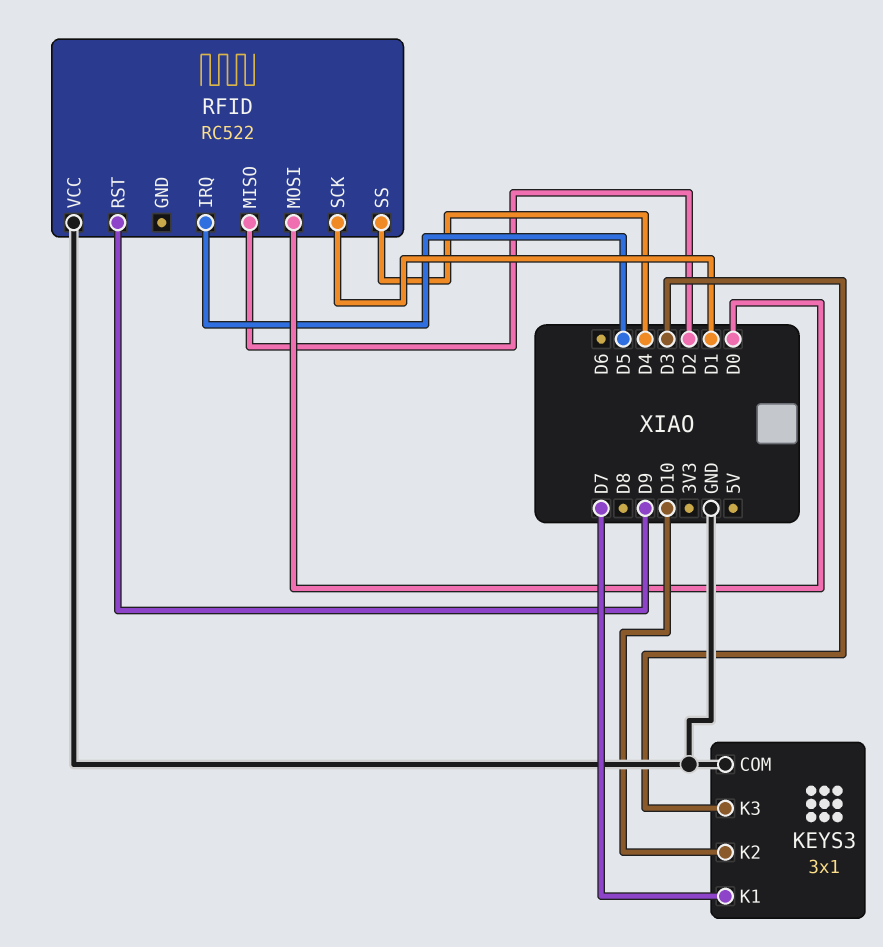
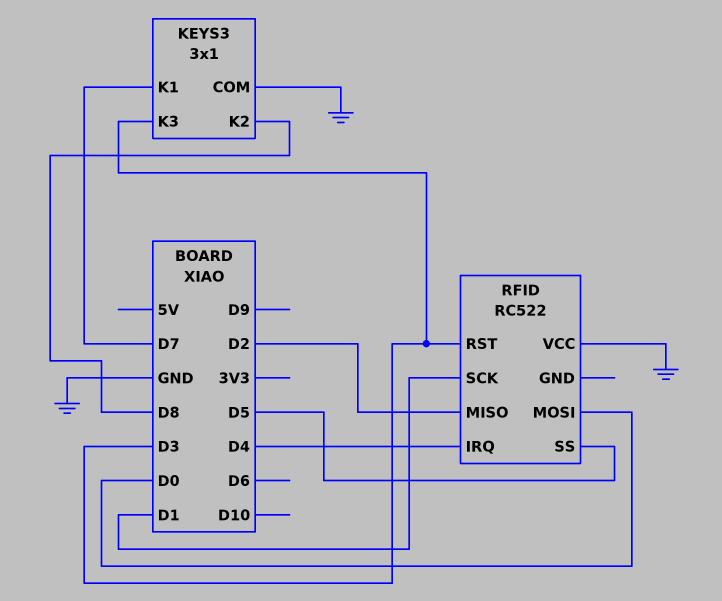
KEYS3 pin K2: D10 -> D8
RFID pin IRQ: D5 -> D4
RFID pin RST: D9 -> D3
RFID pin SS: D4 -> D5

